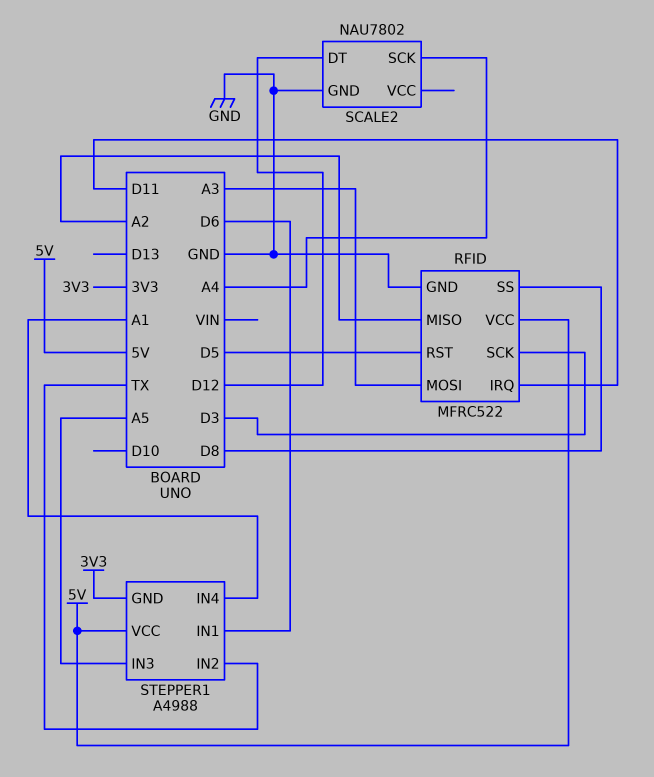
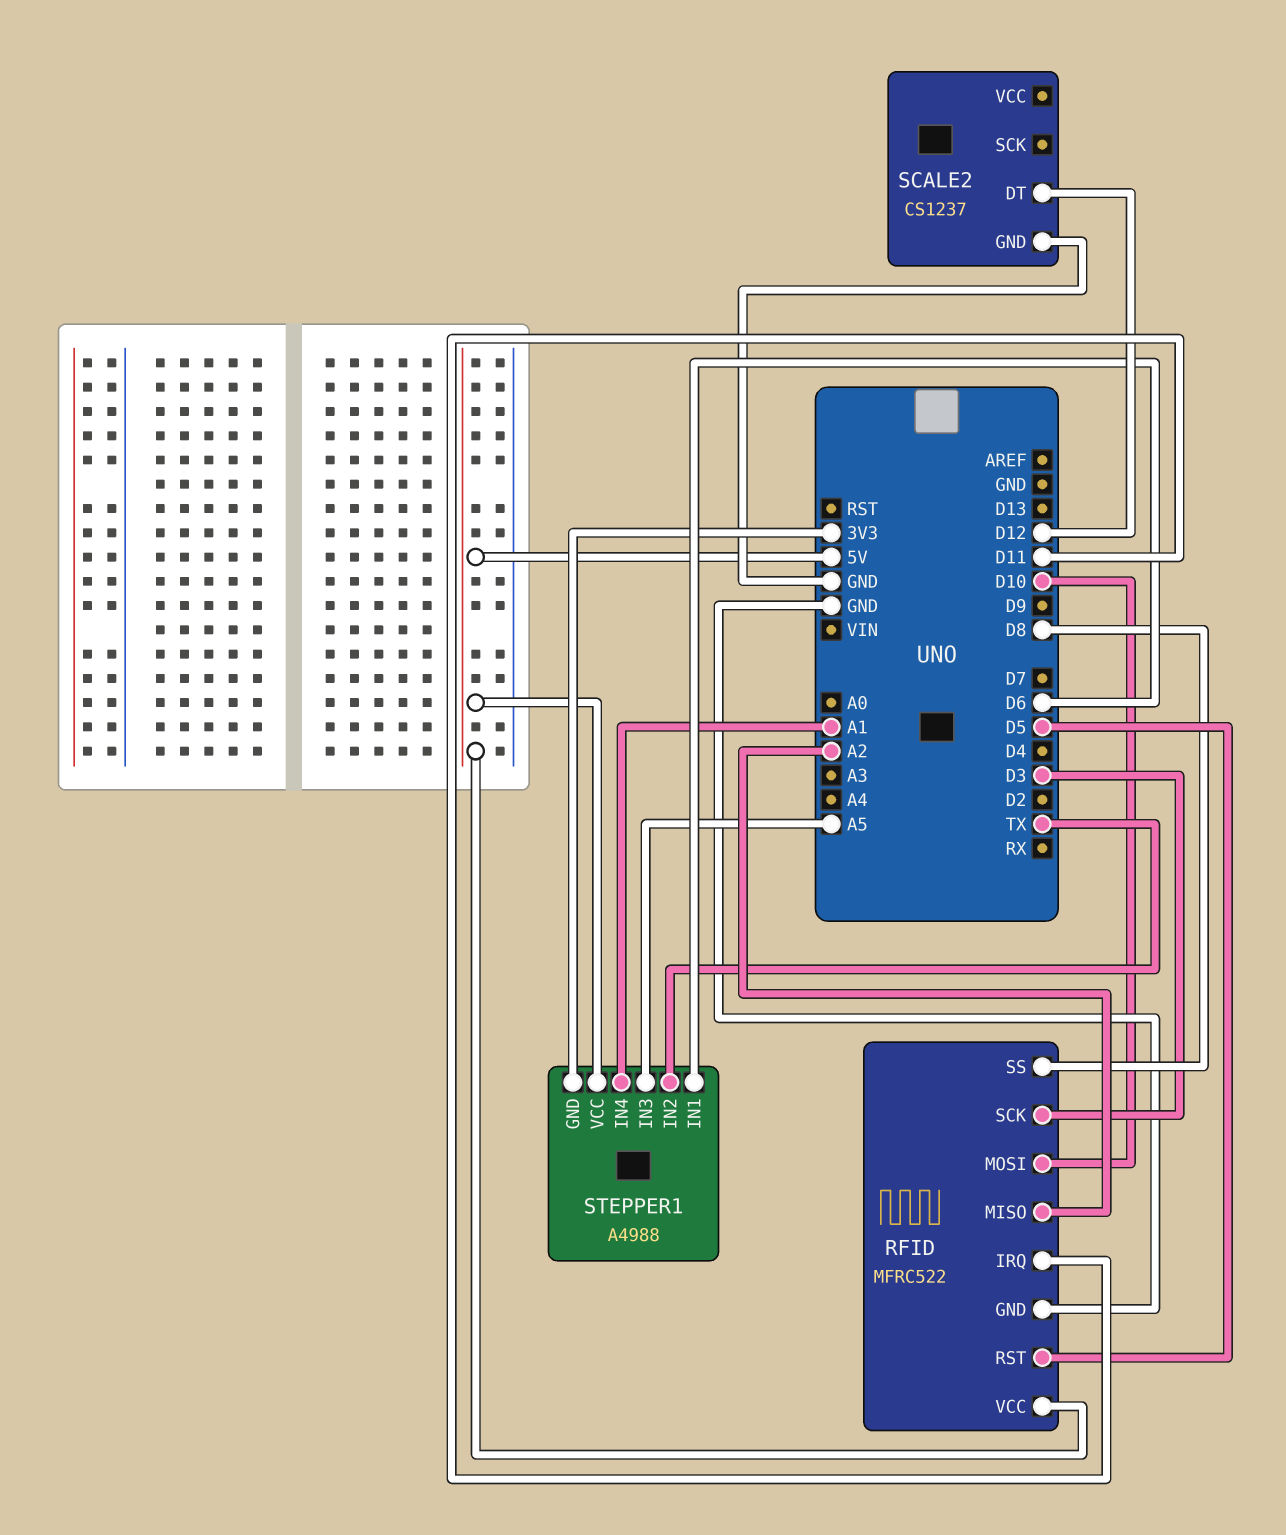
RFID pin MOSI: A3 -> D10
SCALE2: NAU7802 -> CS1237
SCALE2 pin SCK: A4 -> none

